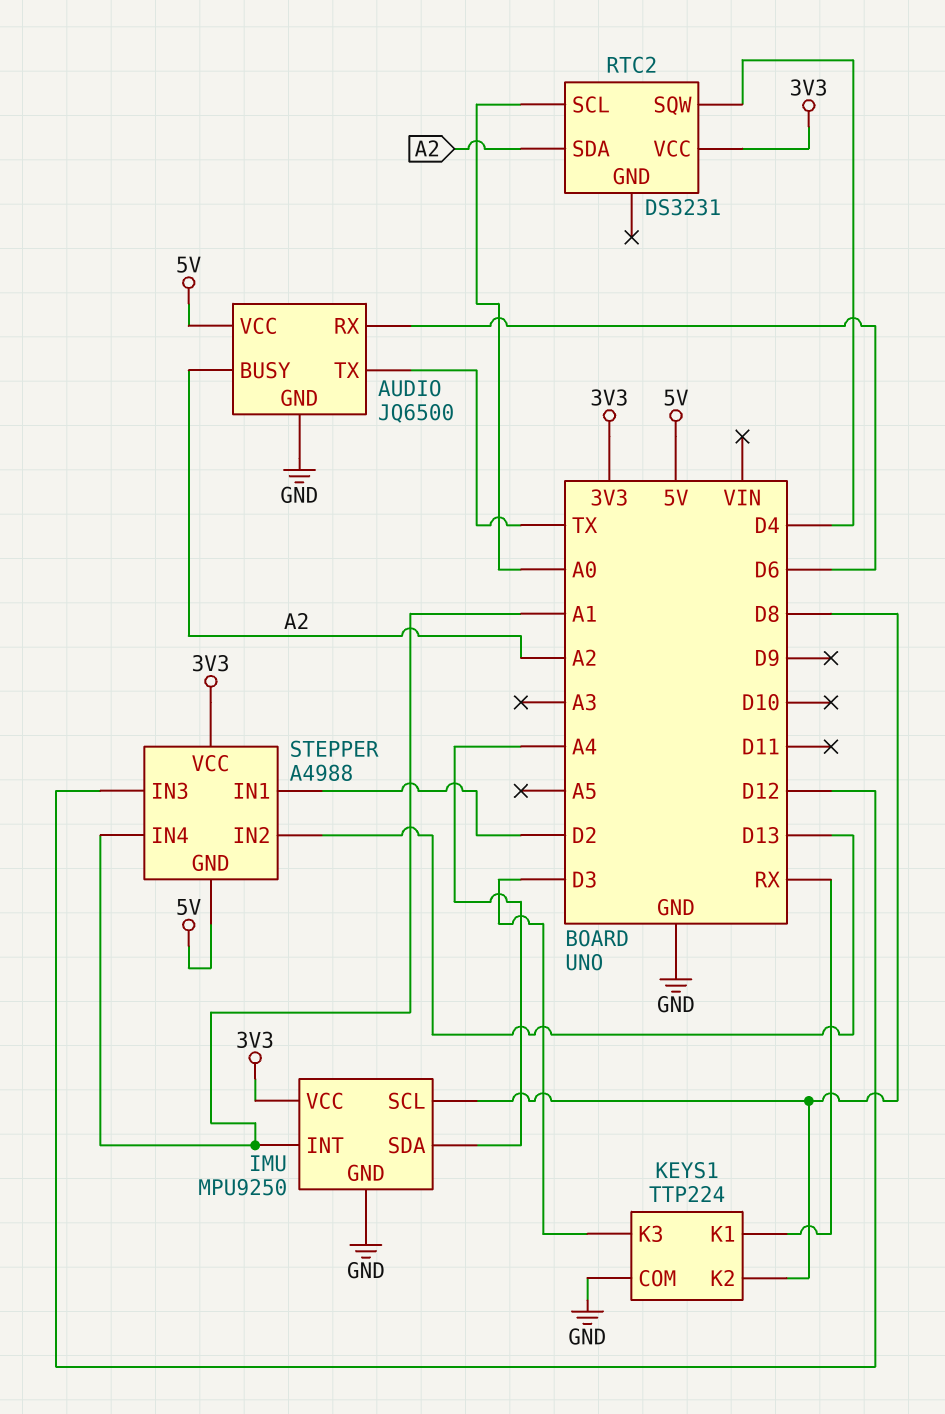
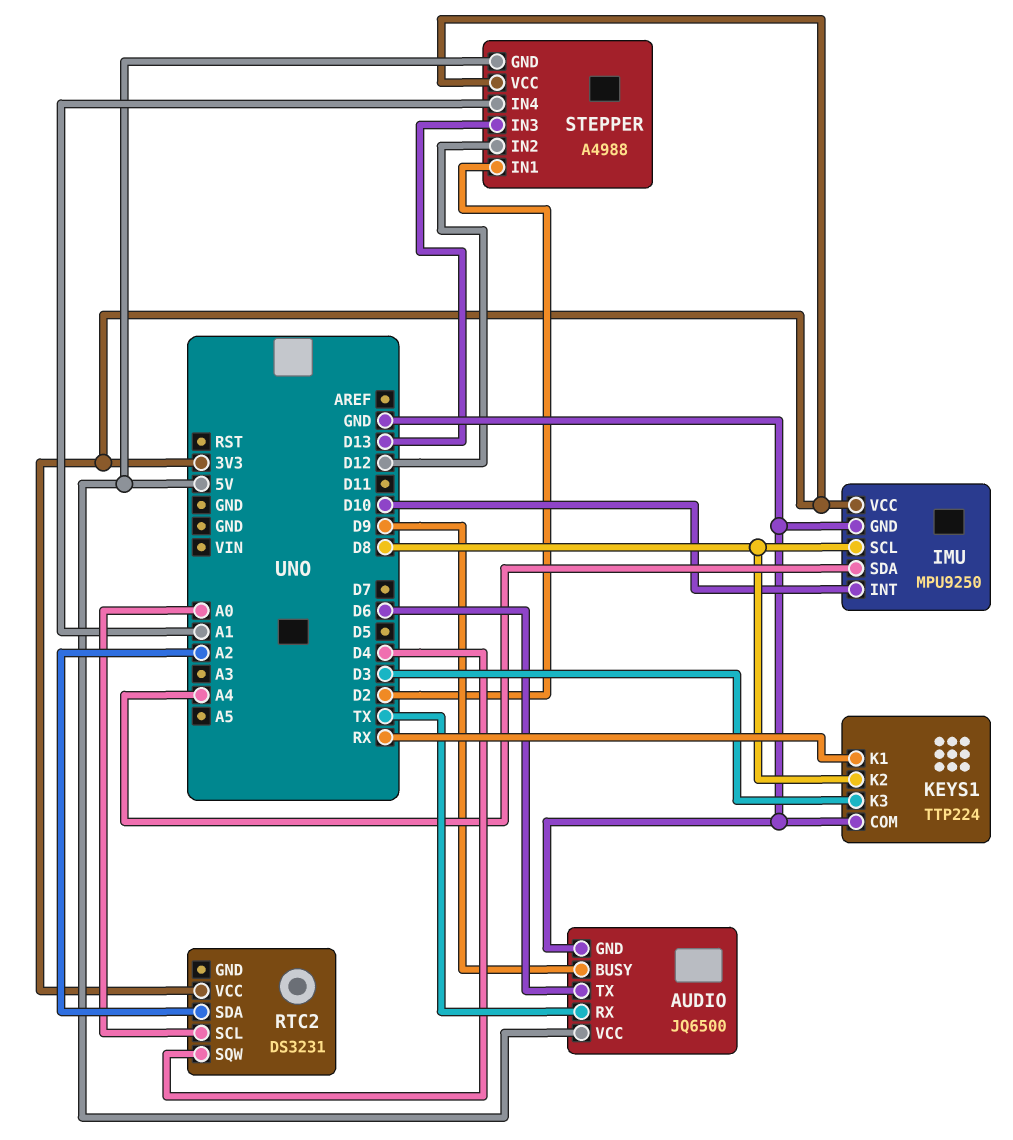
AUDIO pin BUSY: A2 -> D9
AUDIO pin RX: D6 -> TX
AUDIO pin TX: TX -> D6
IMU pin INT: A1 -> D10
STEPPER pin IN2: D13 -> D12
STEPPER pin IN3: D12 -> D13

